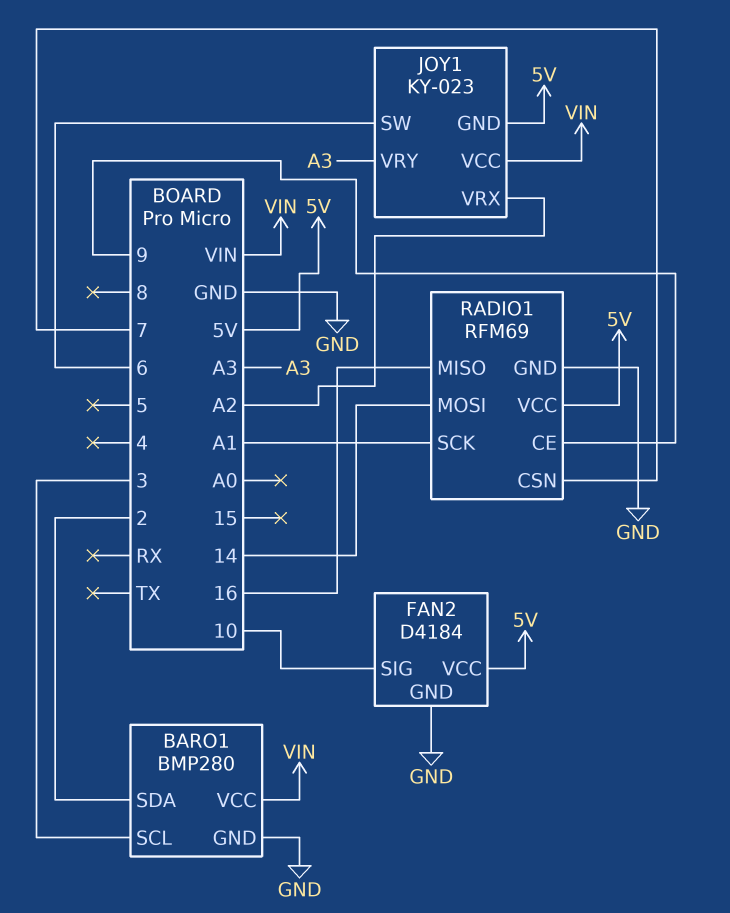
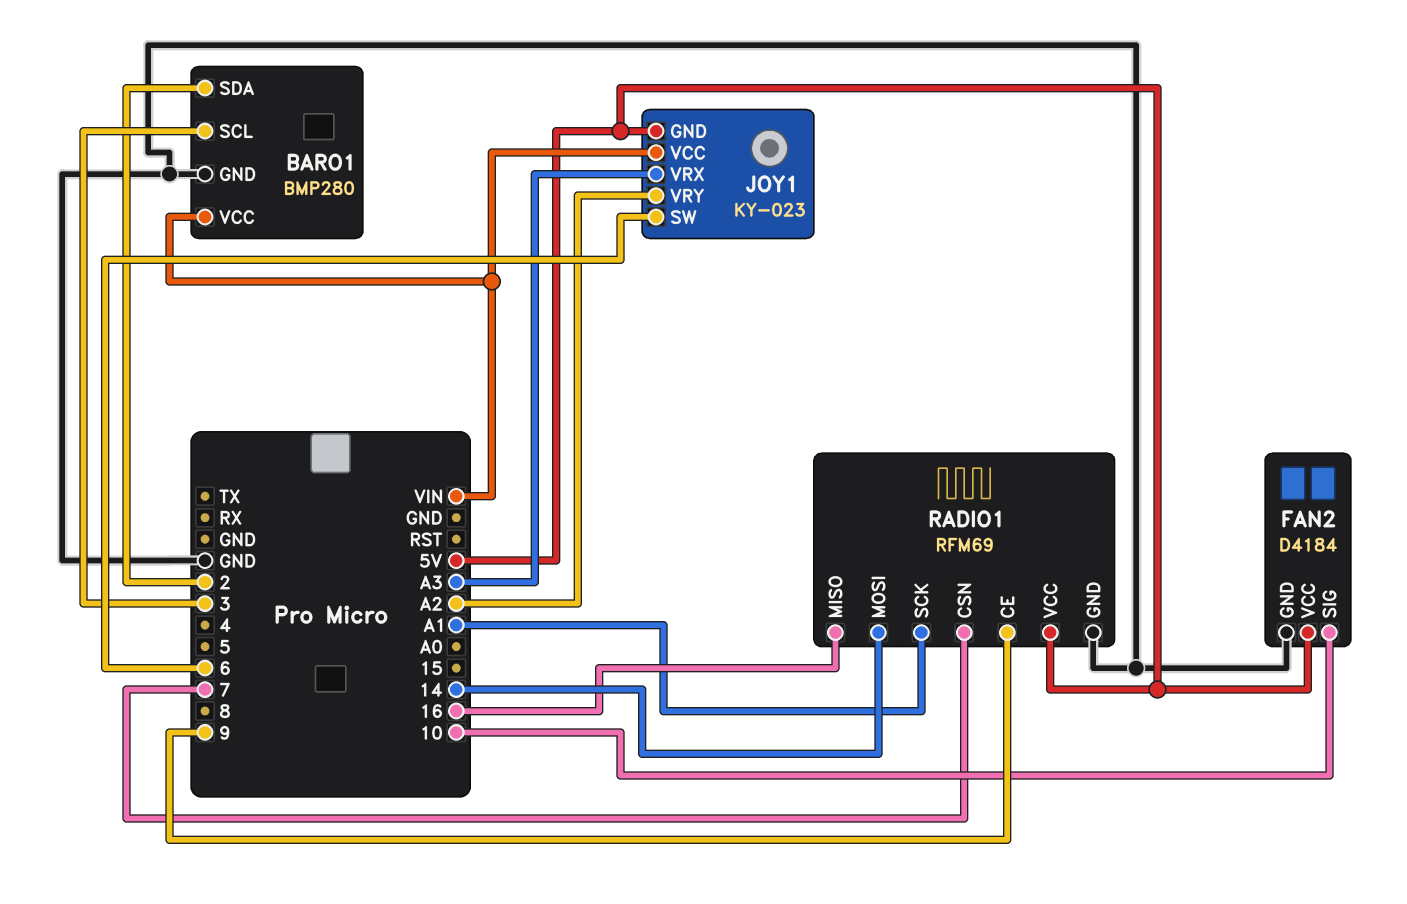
JOY1 pin VRX: A2 -> A3
JOY1 pin VRY: A3 -> A2

